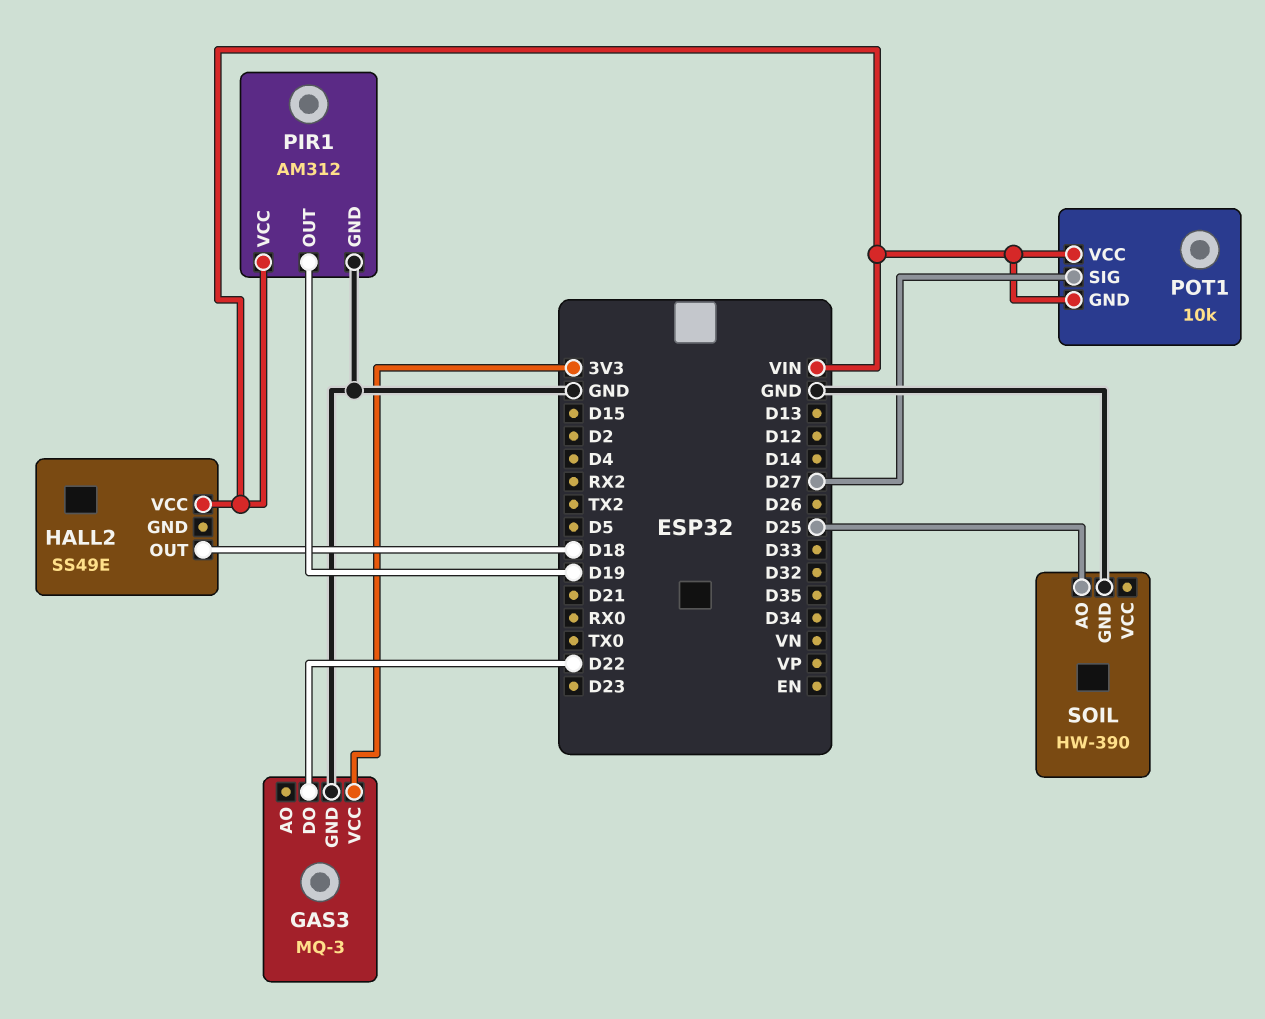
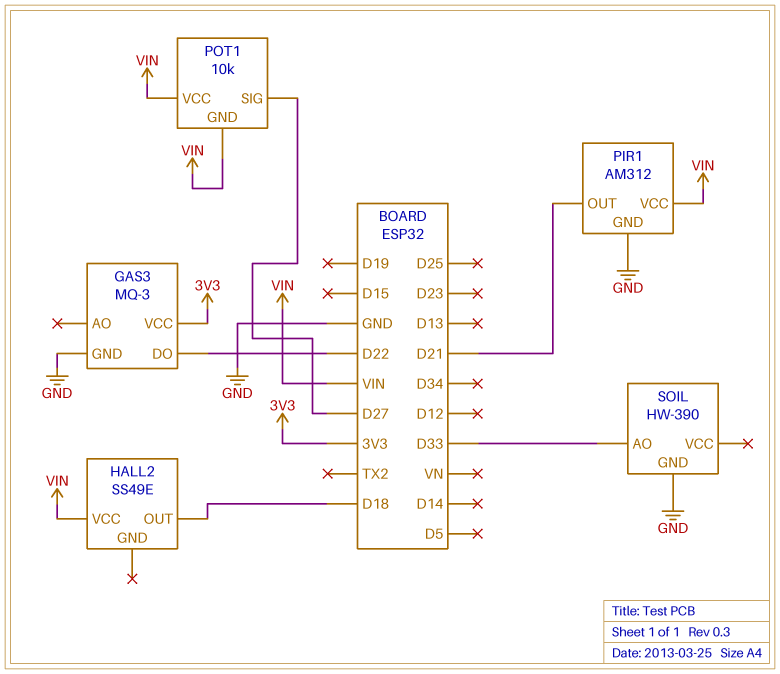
PIR1 pin OUT: D19 -> D21
SOIL pin AO: D25 -> D33

